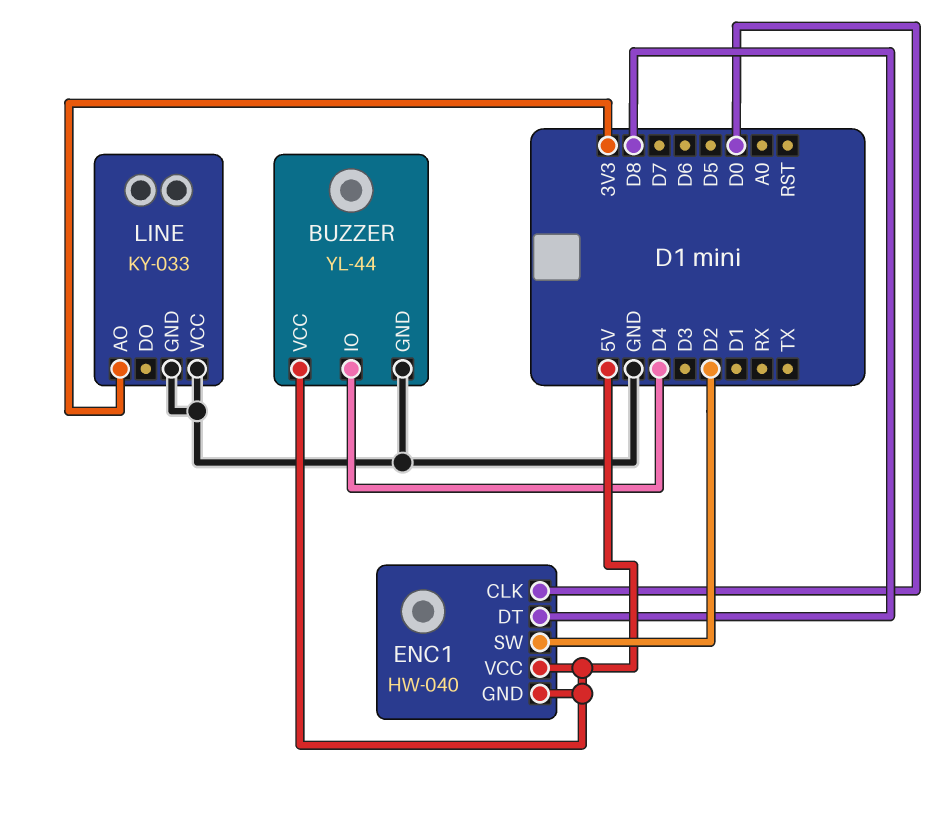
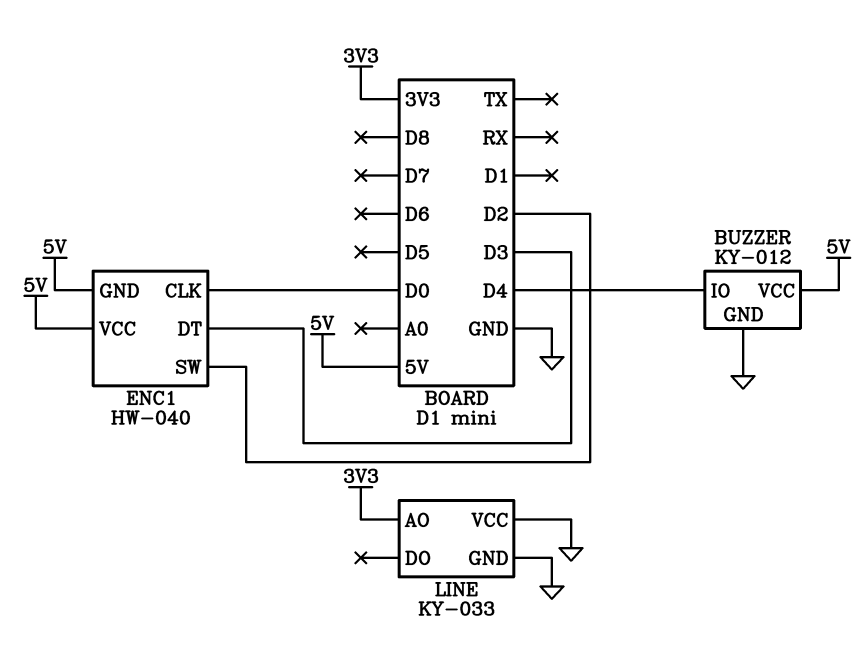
BUZZER: YL-44 -> KY-012
ENC1 pin DT: D8 -> D3

